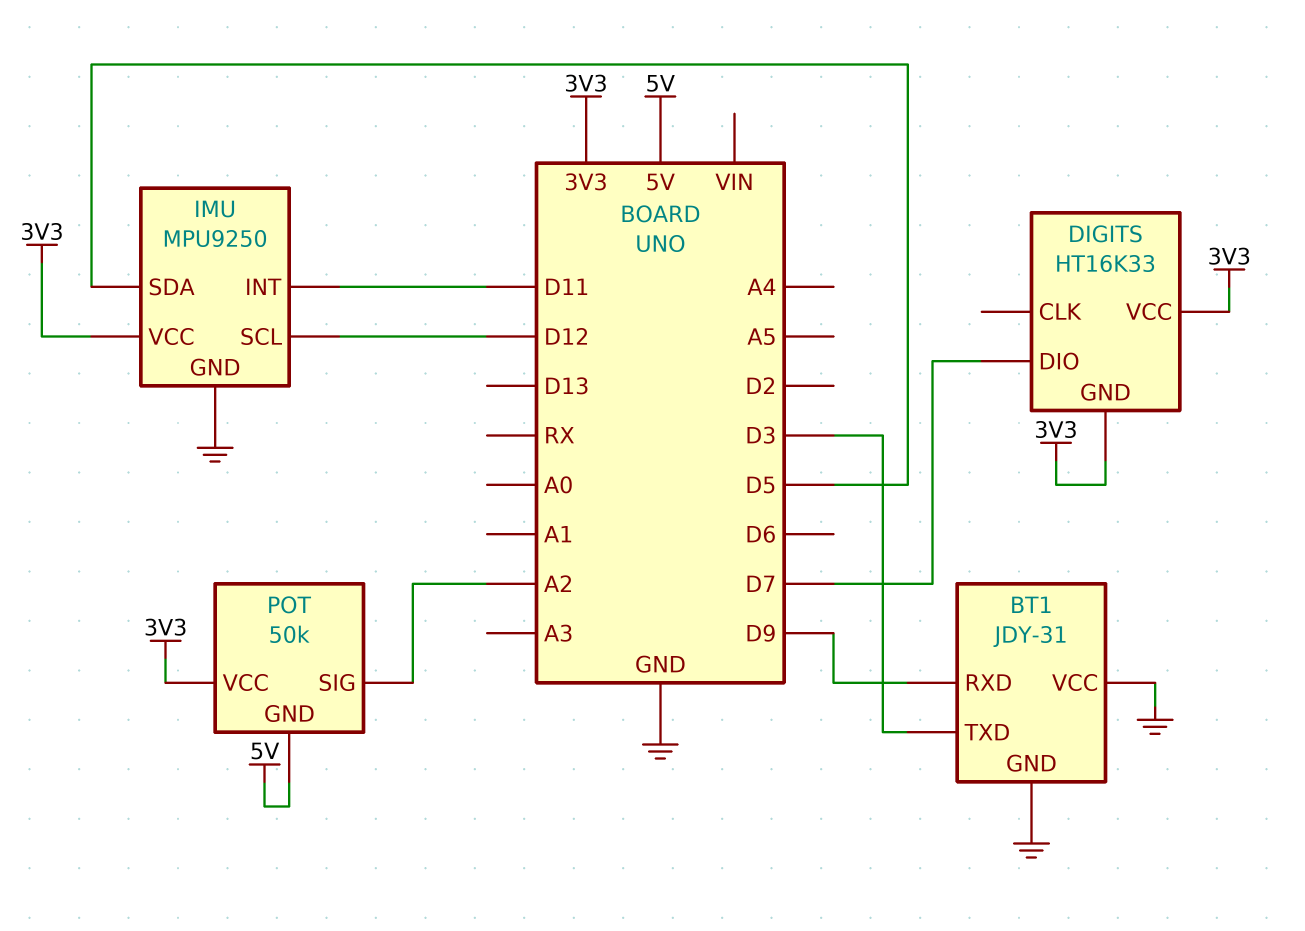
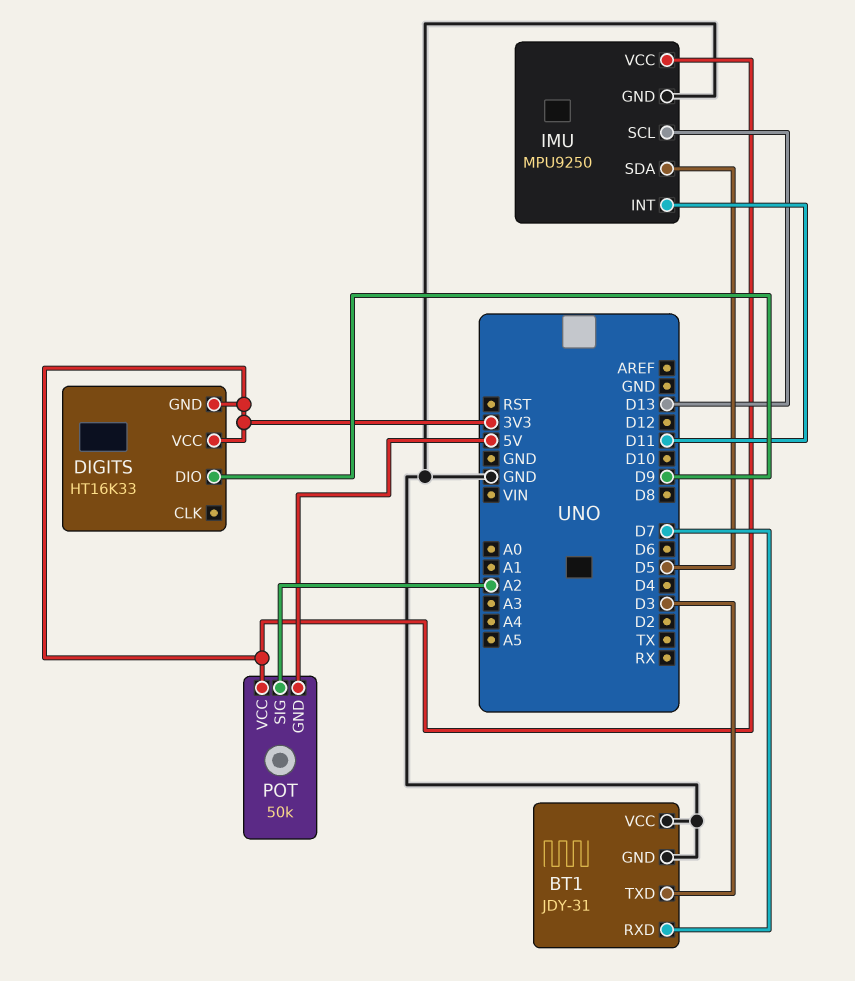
BT1 pin RXD: D9 -> D7
DIGITS pin DIO: D7 -> D9
IMU pin SCL: D12 -> D13

